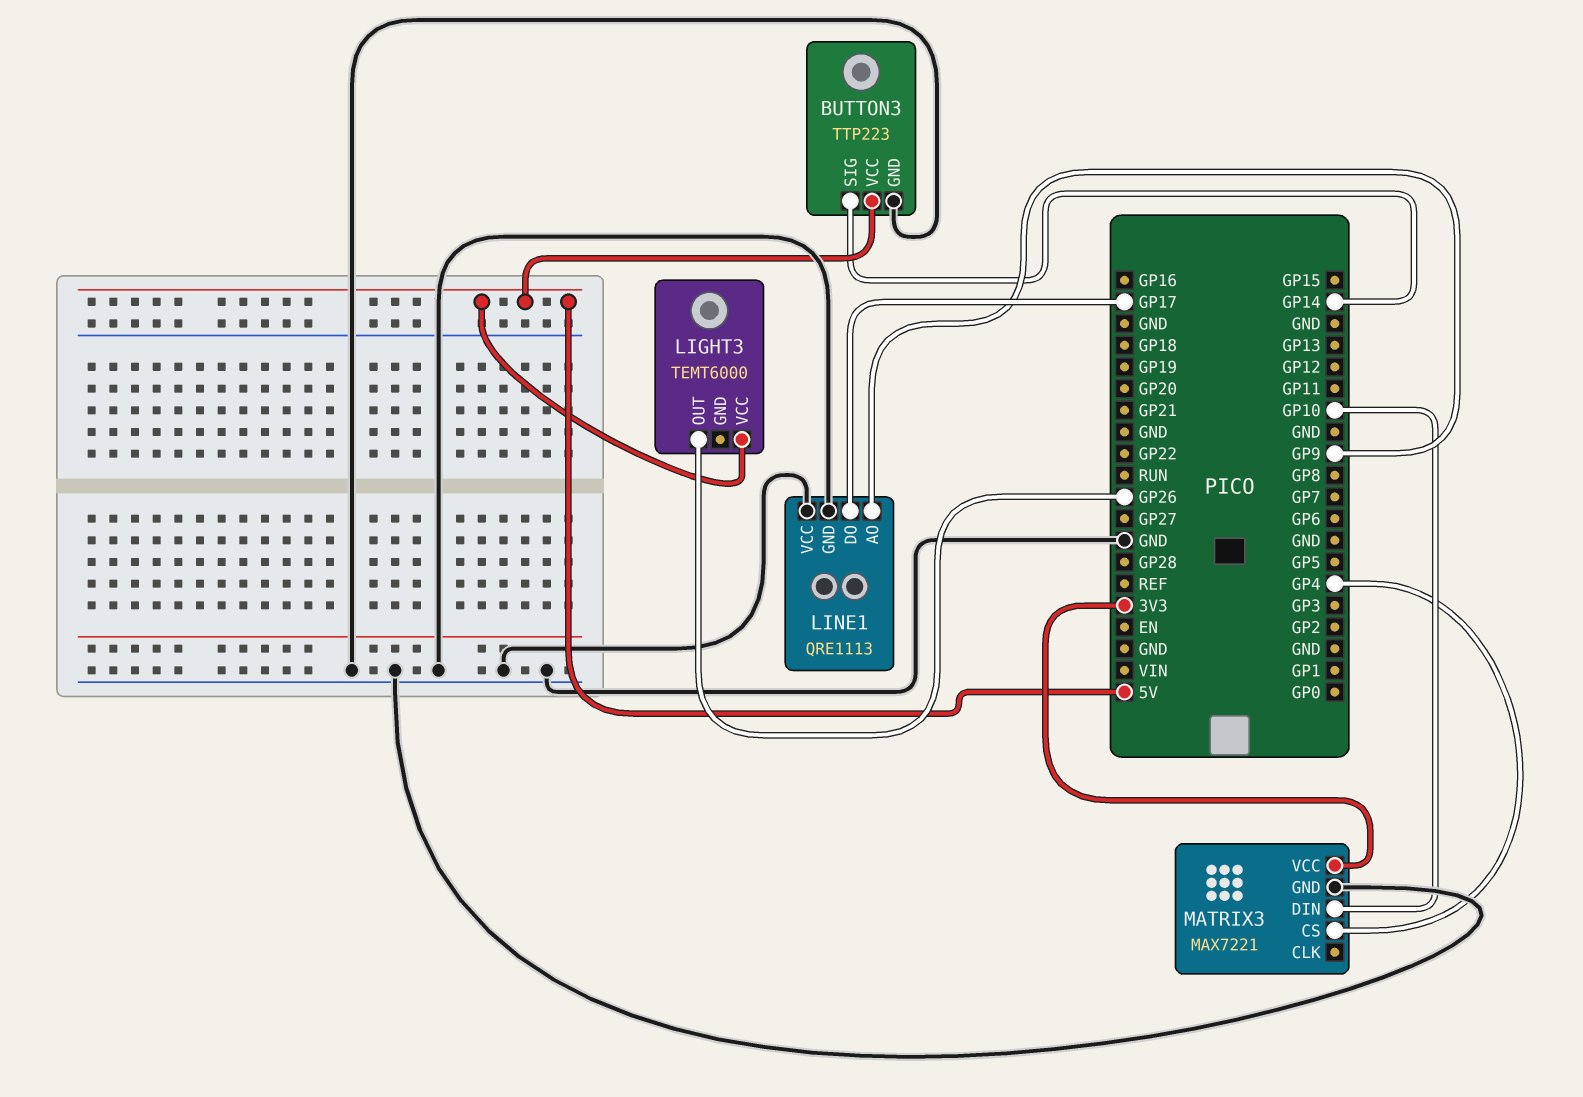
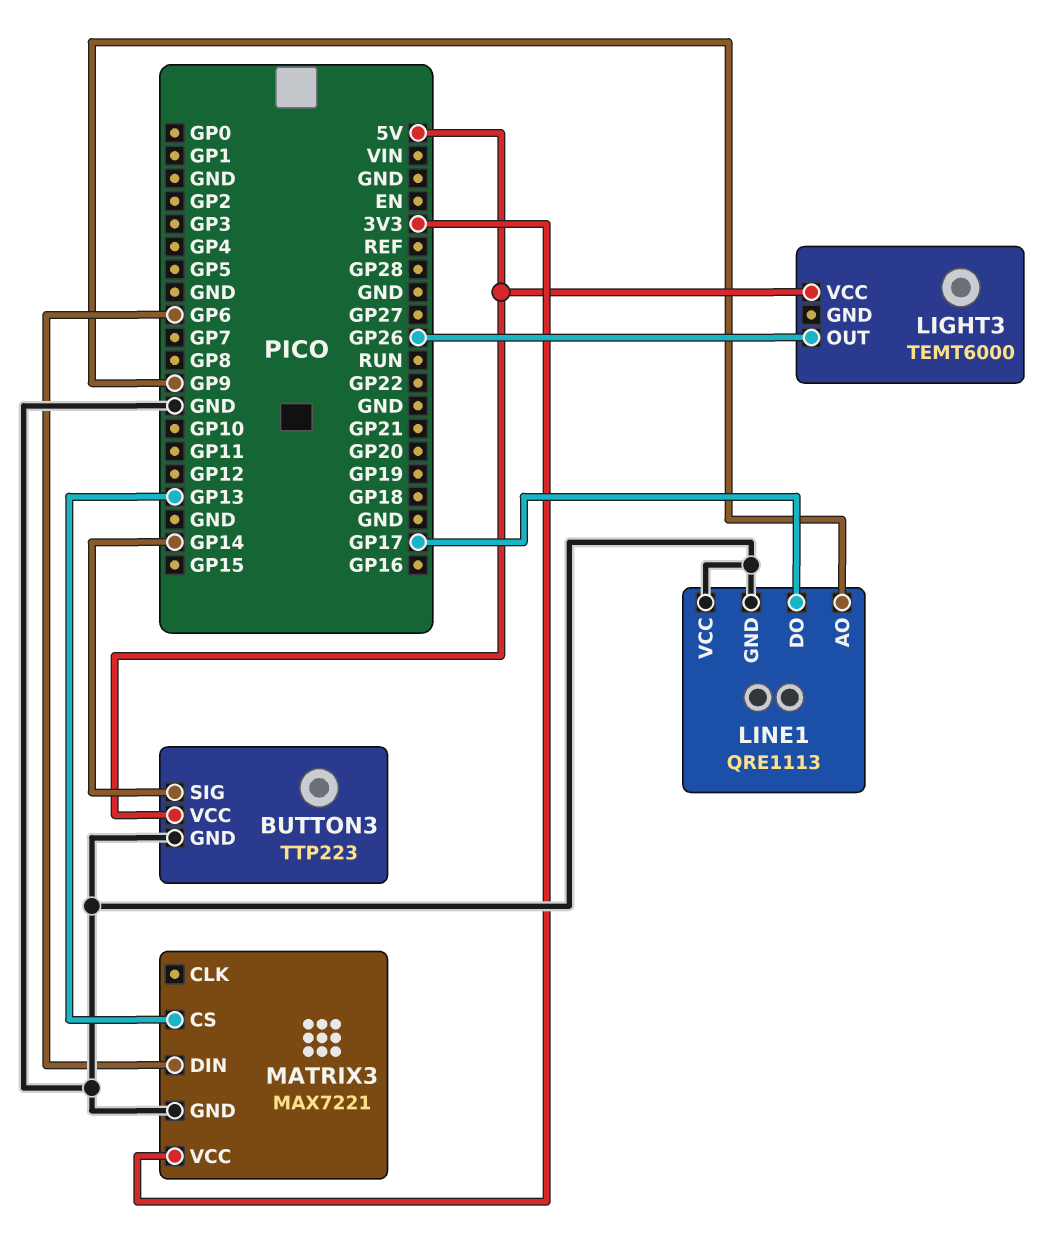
MATRIX3 pin CS: GP4 -> GP13
MATRIX3 pin DIN: GP10 -> GP6

